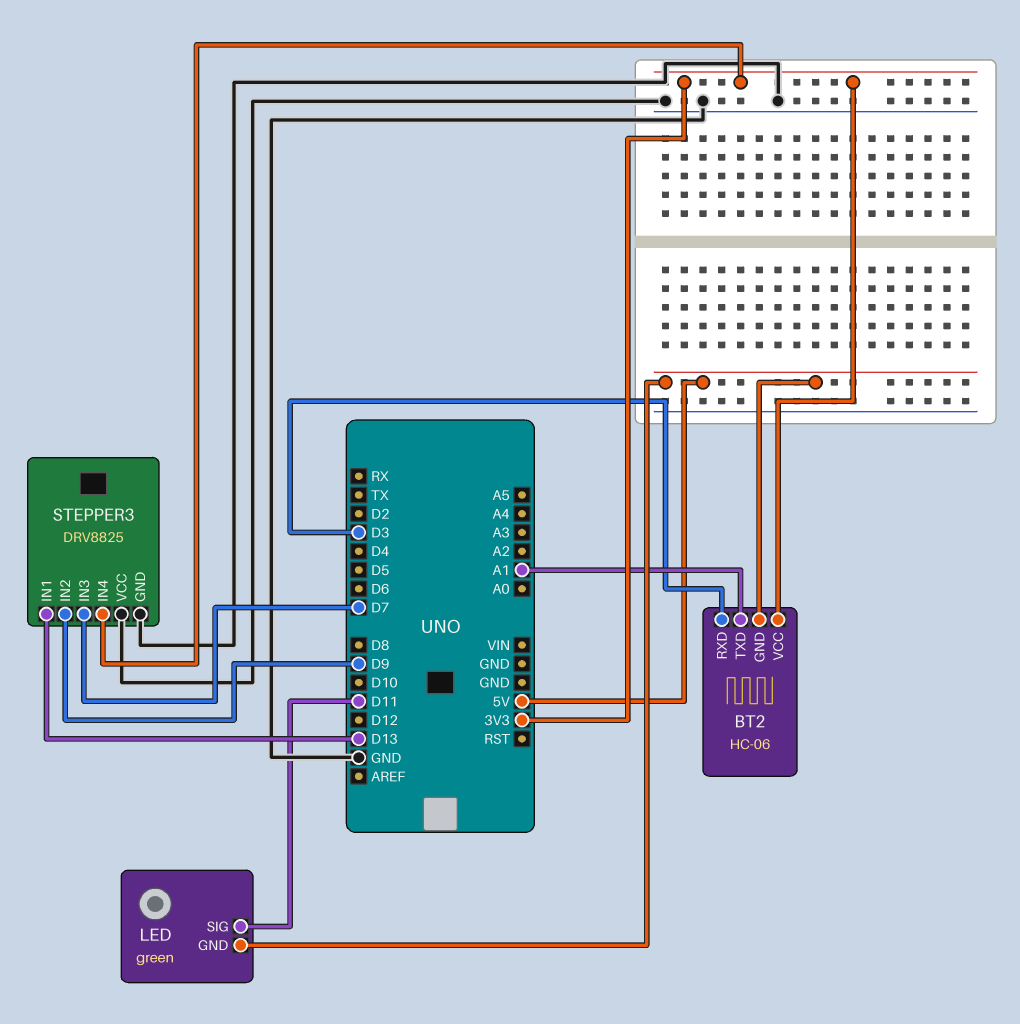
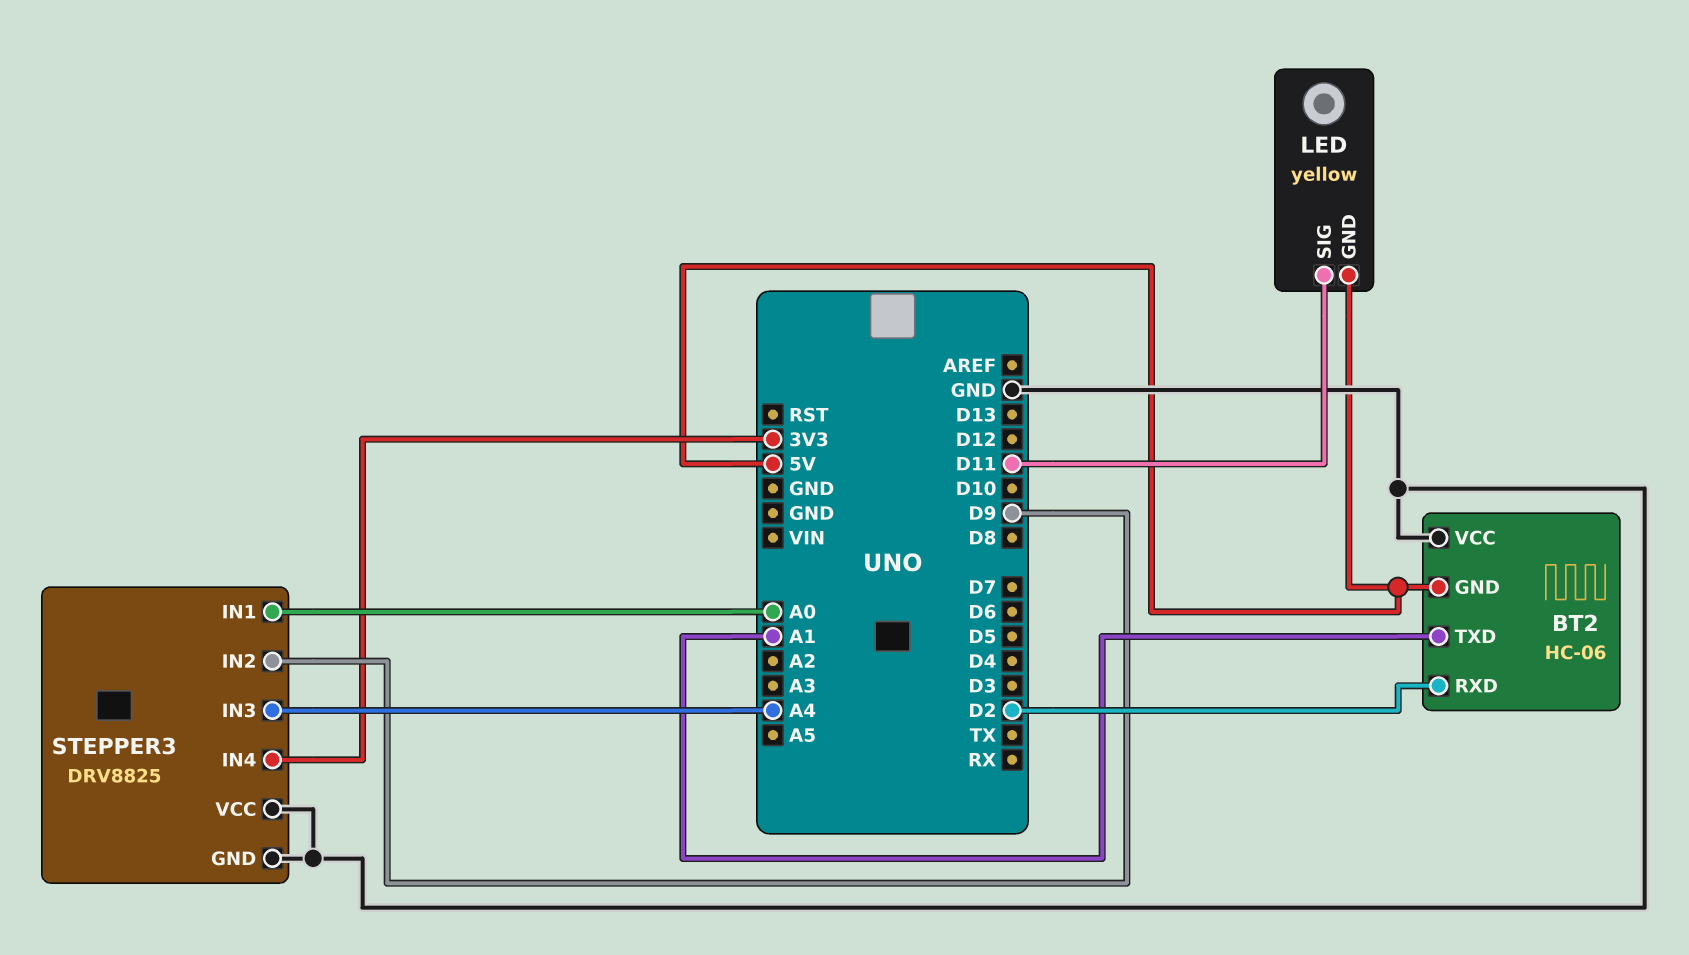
BT2 pin RXD: D3 -> D2
BT2 pin VCC: 3V3 -> GND
LED: green -> yellow
STEPPER3 pin IN1: D13 -> A0
STEPPER3 pin IN3: D7 -> A4

